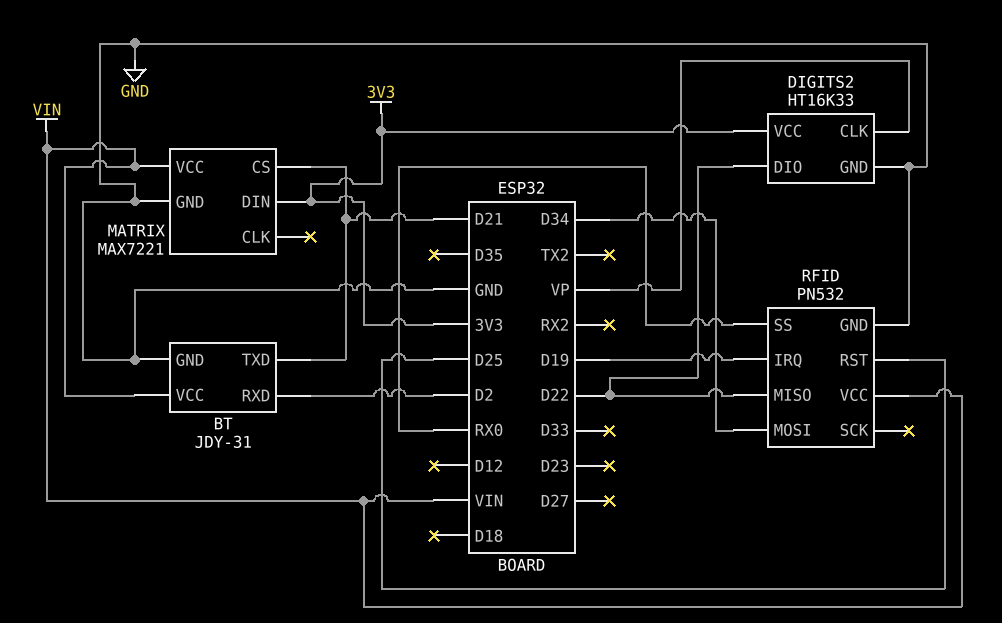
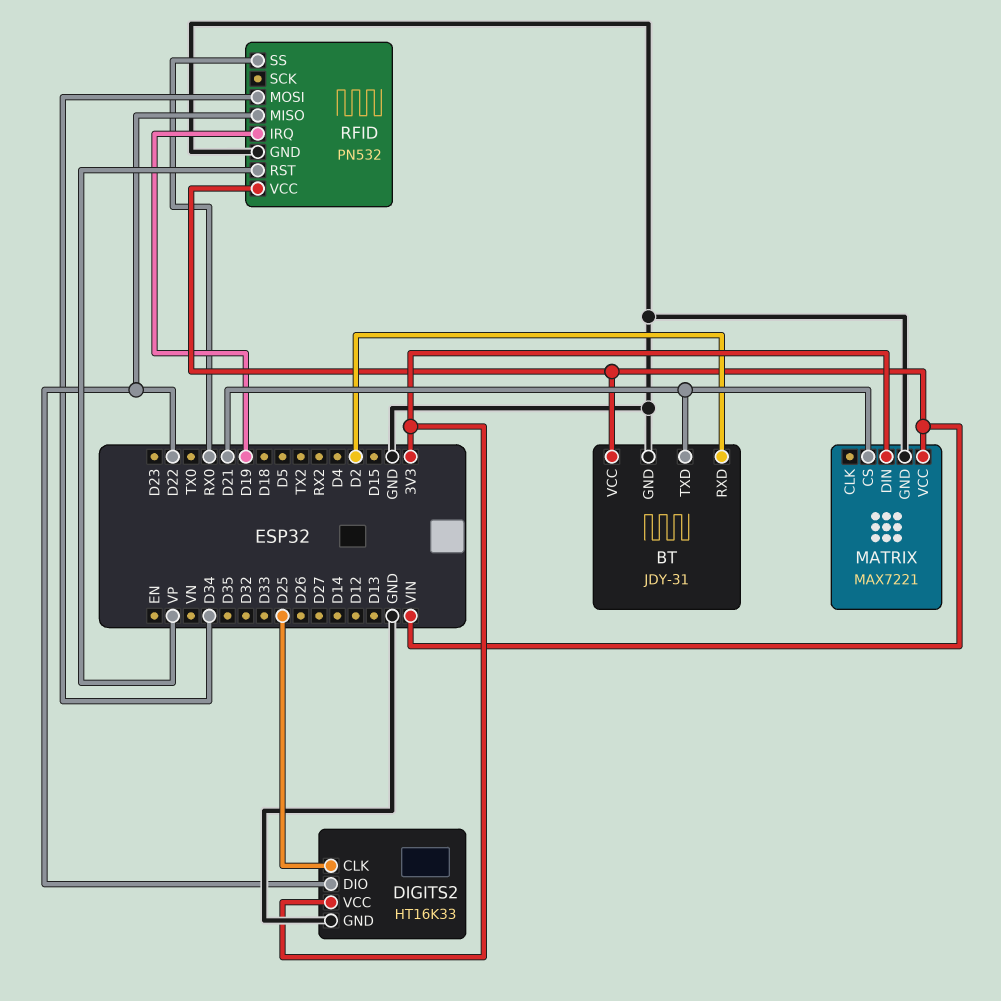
DIGITS2 pin CLK: VP -> D25
RFID pin RST: D25 -> VP

